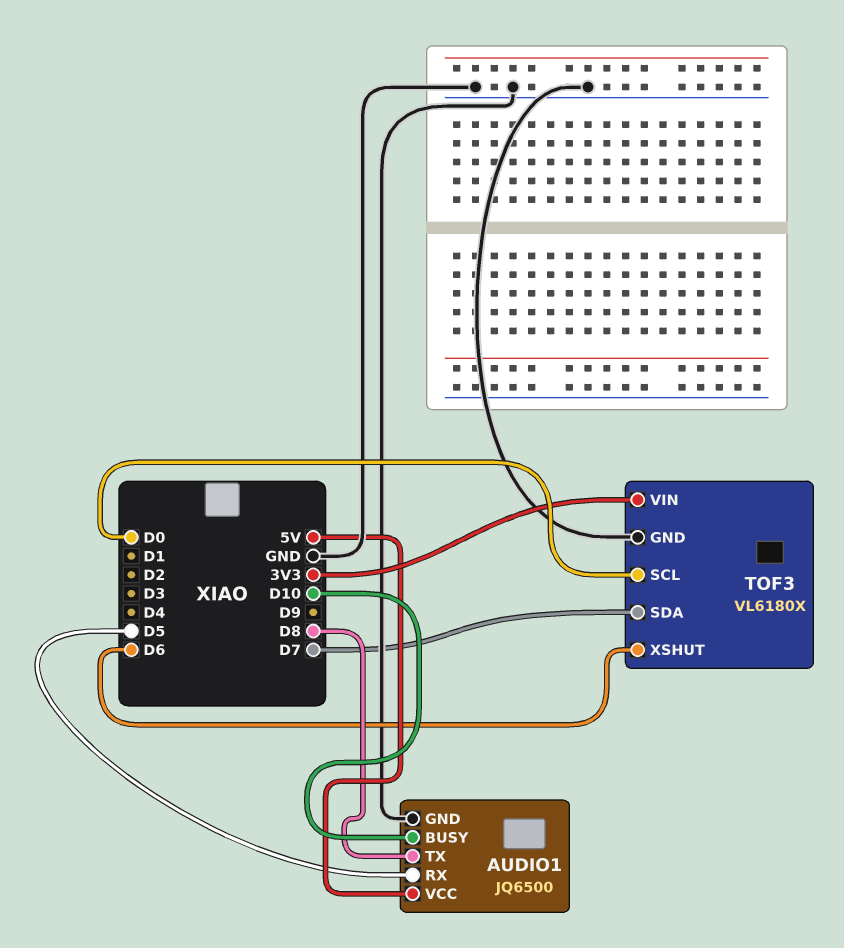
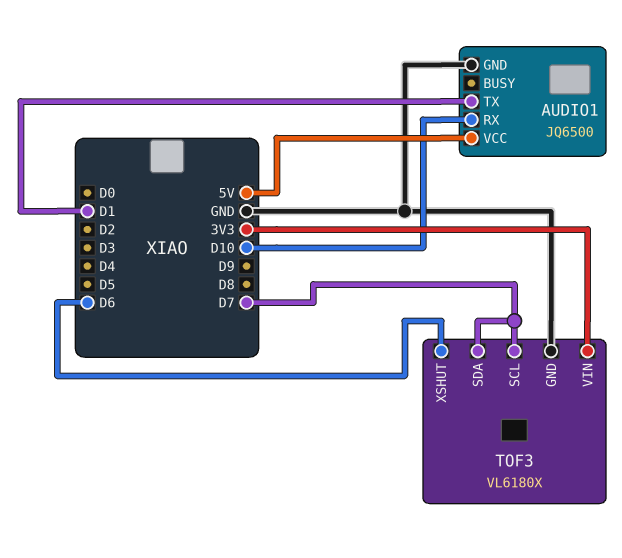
AUDIO1 pin BUSY: D10 -> none
AUDIO1 pin RX: D5 -> D10
AUDIO1 pin TX: D8 -> D1
TOF3 pin SCL: D0 -> D7

